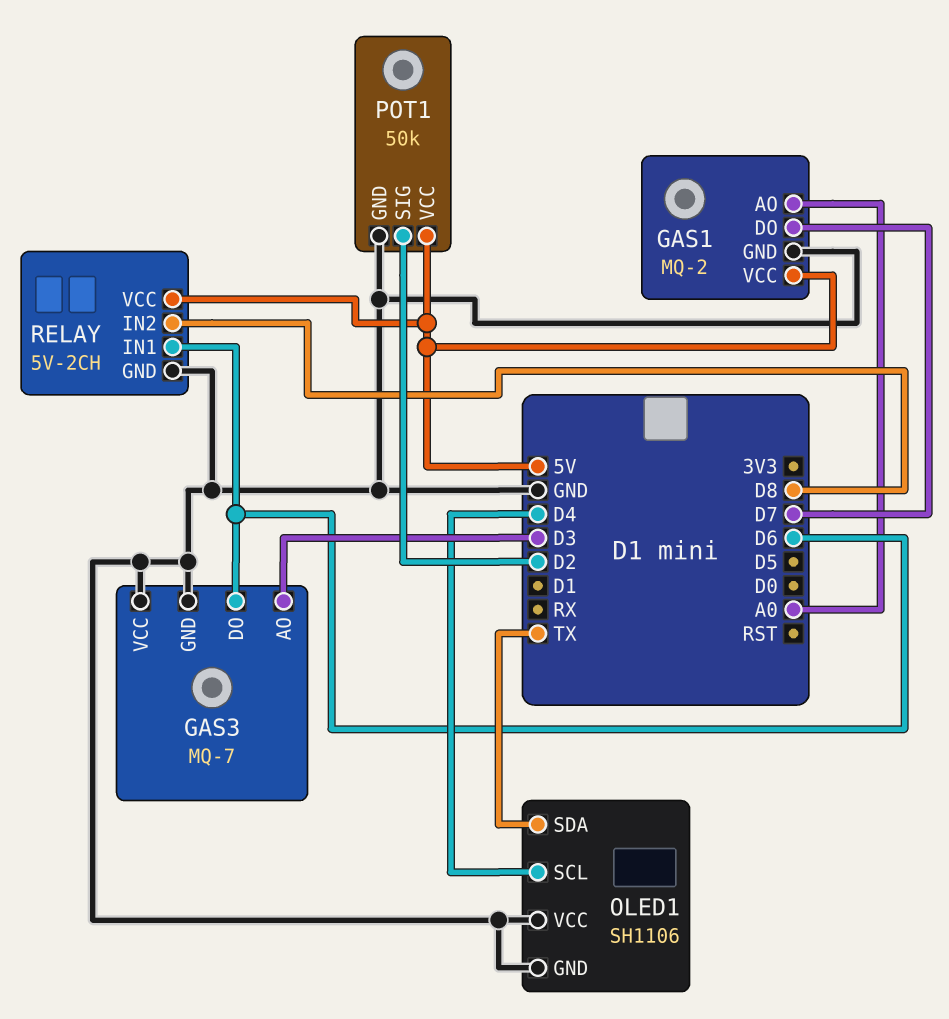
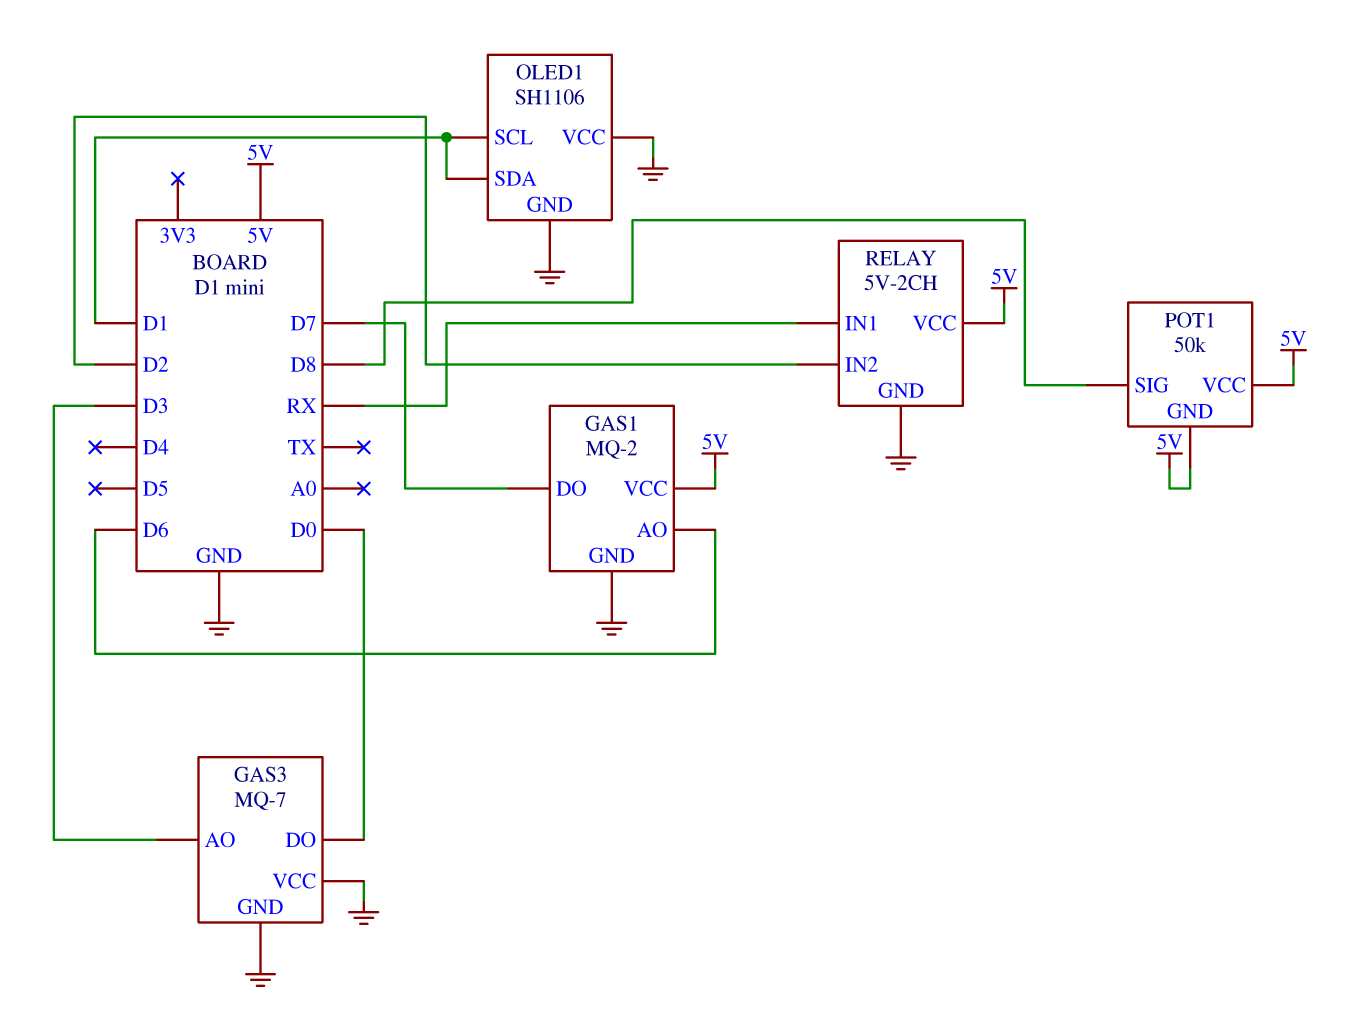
GAS1 pin AO: A0 -> D6
GAS3 pin DO: D6 -> D0
OLED1 pin SCL: D4 -> D1
OLED1 pin SDA: TX -> D1
POT1 pin GND: GND -> 5V
POT1 pin SIG: D2 -> D8
RELAY pin IN1: D6 -> RX
RELAY pin IN2: D8 -> D2

